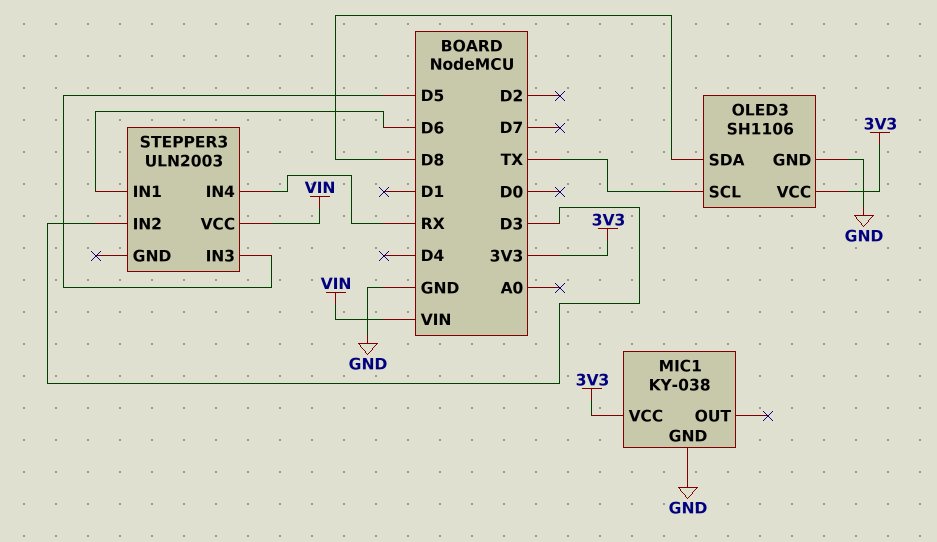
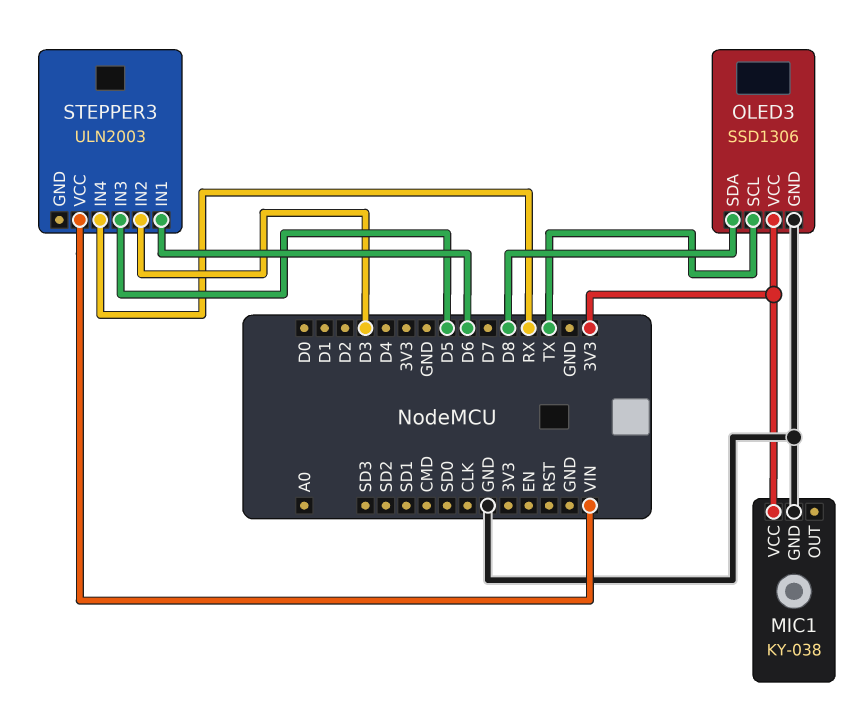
OLED3: SH1106 -> SSD1306

